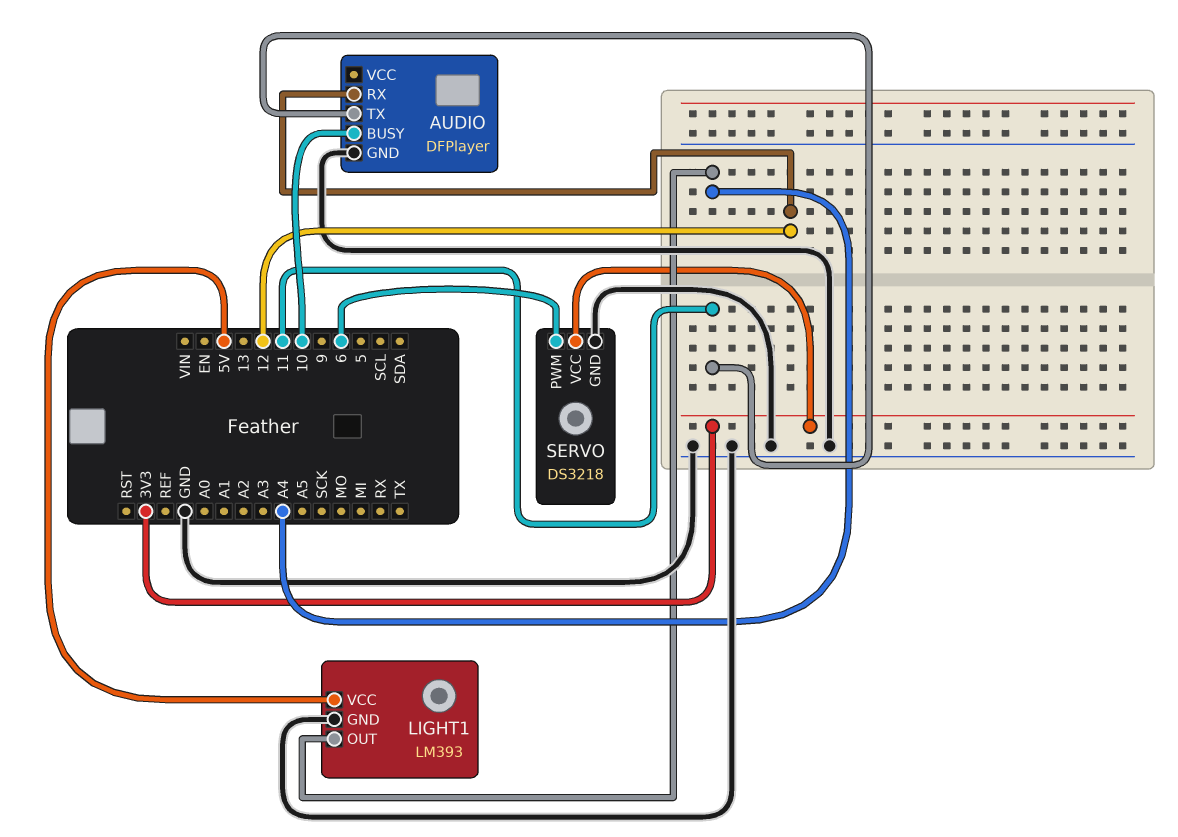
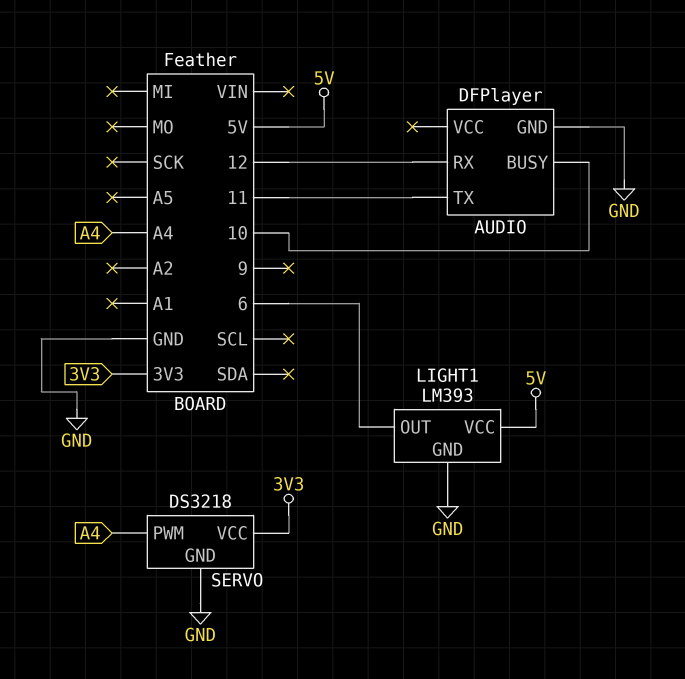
LIGHT1 pin OUT: A4 -> 6
SERVO pin PWM: 6 -> A4

